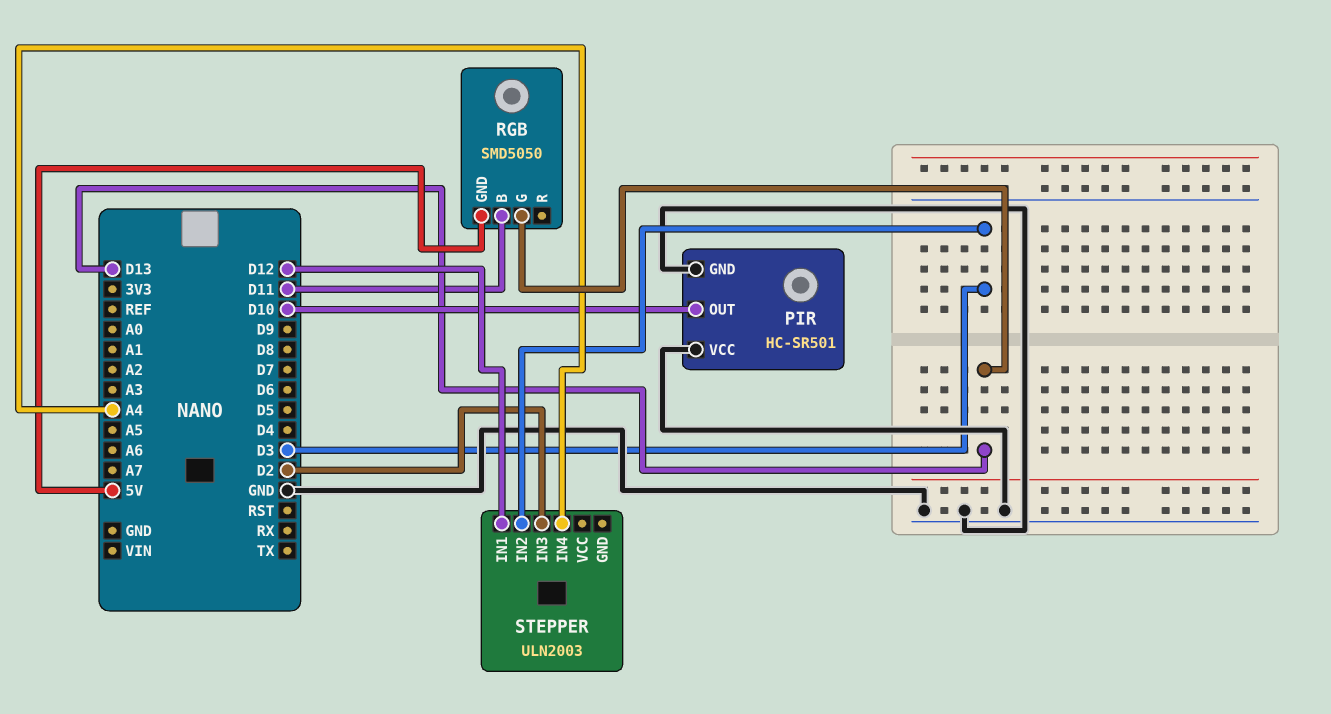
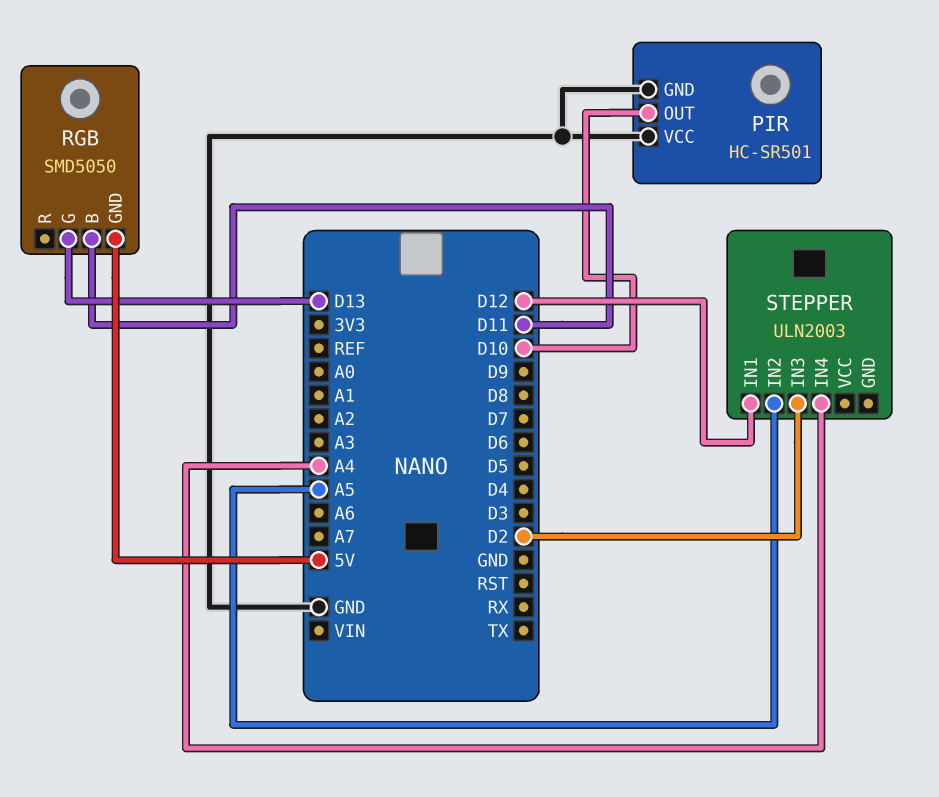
STEPPER pin IN2: D3 -> A5

